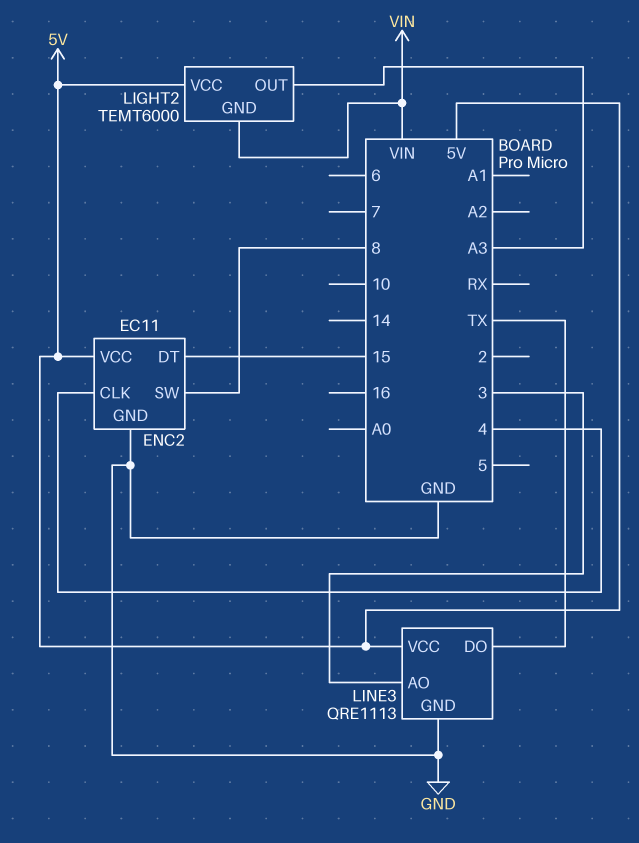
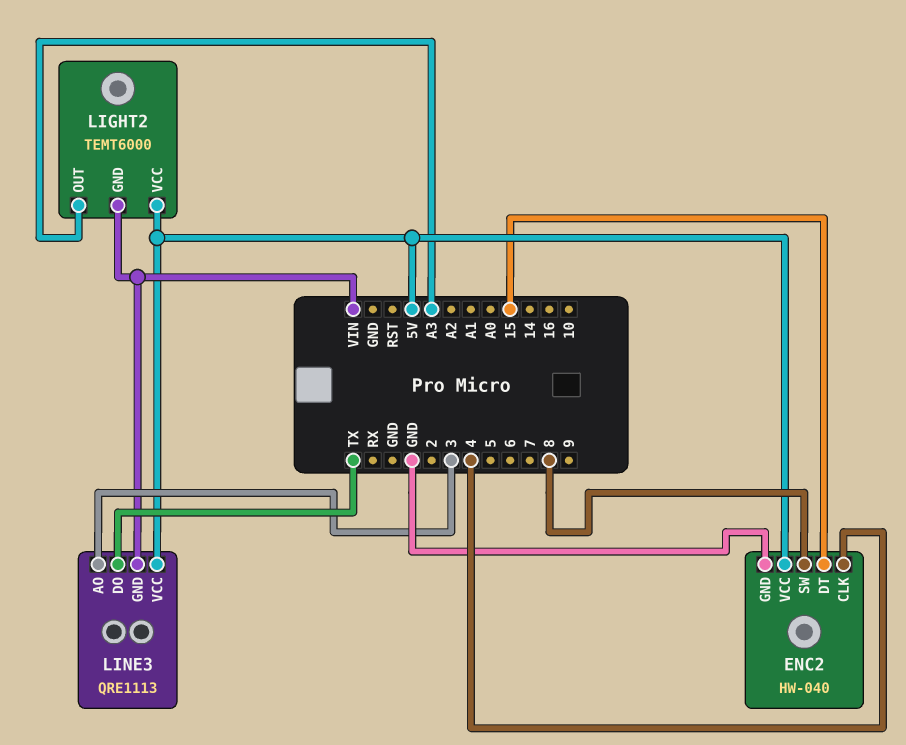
ENC2: EC11 -> HW-040
LINE3 pin GND: GND -> VIN

